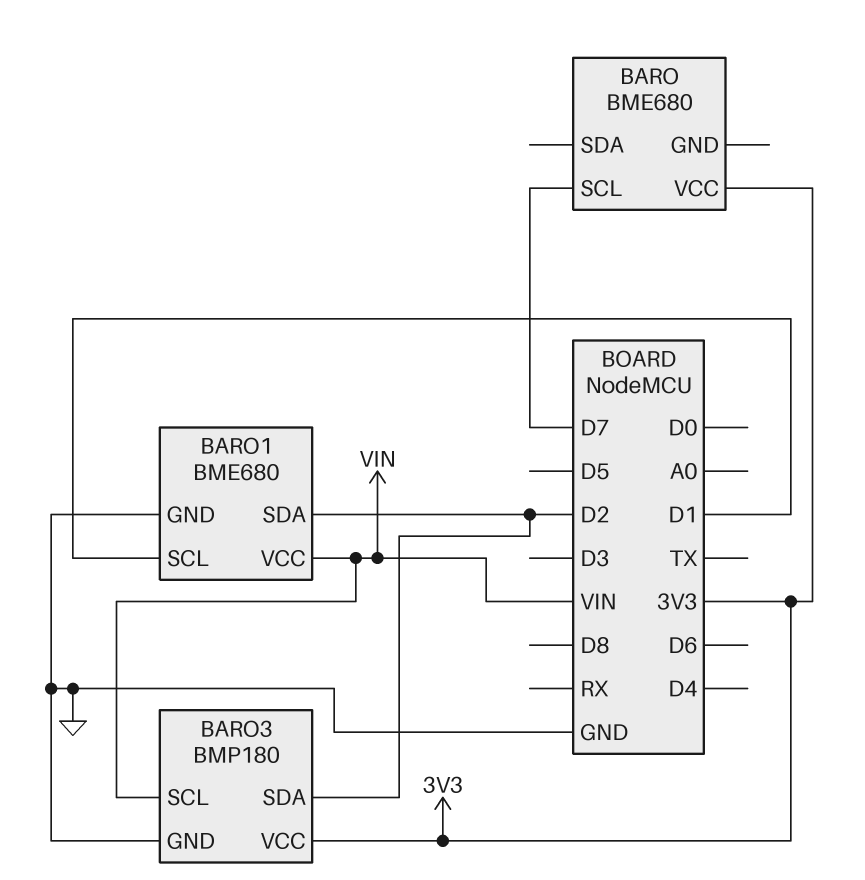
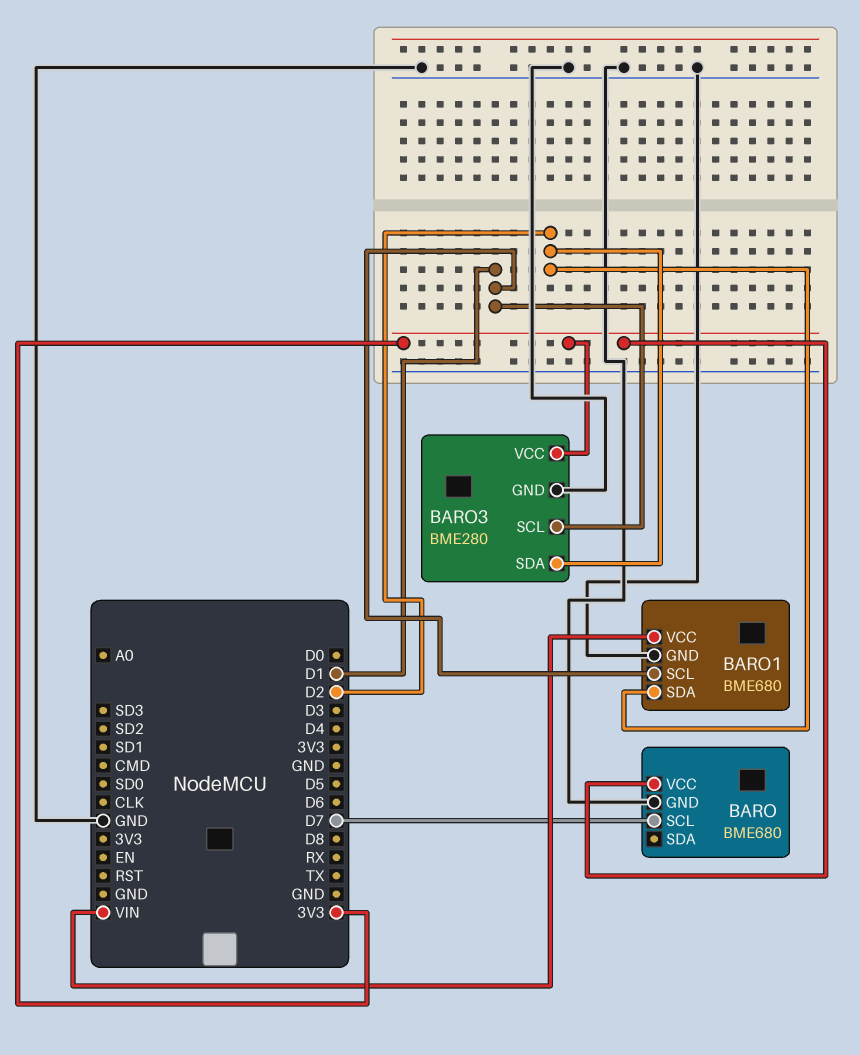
BARO pin GND: none -> GND
BARO3: BMP180 -> BME280
BARO3 pin SCL: VIN -> D1

